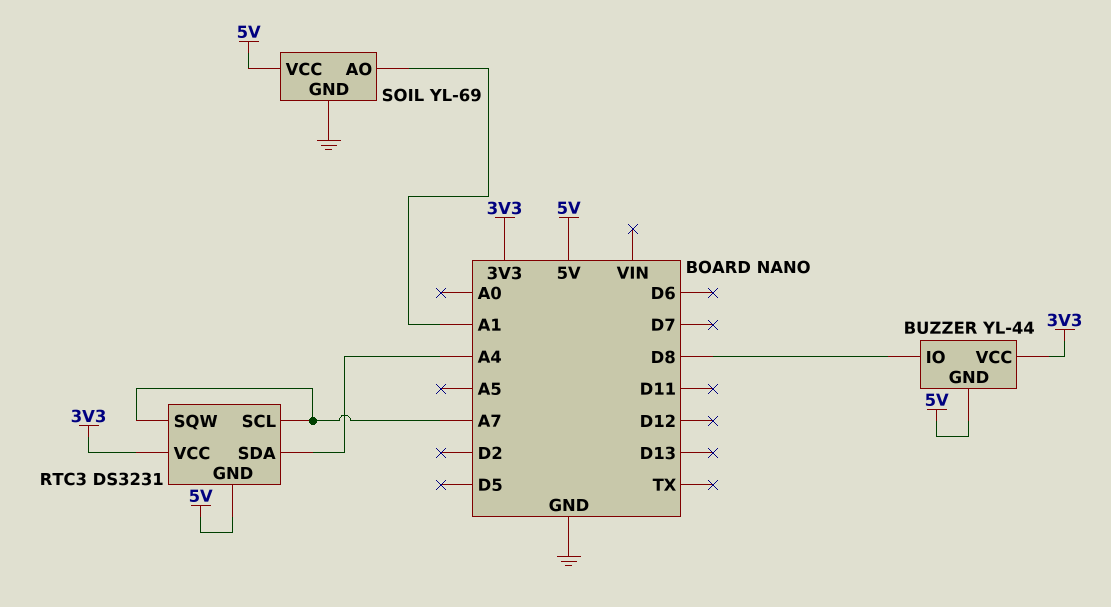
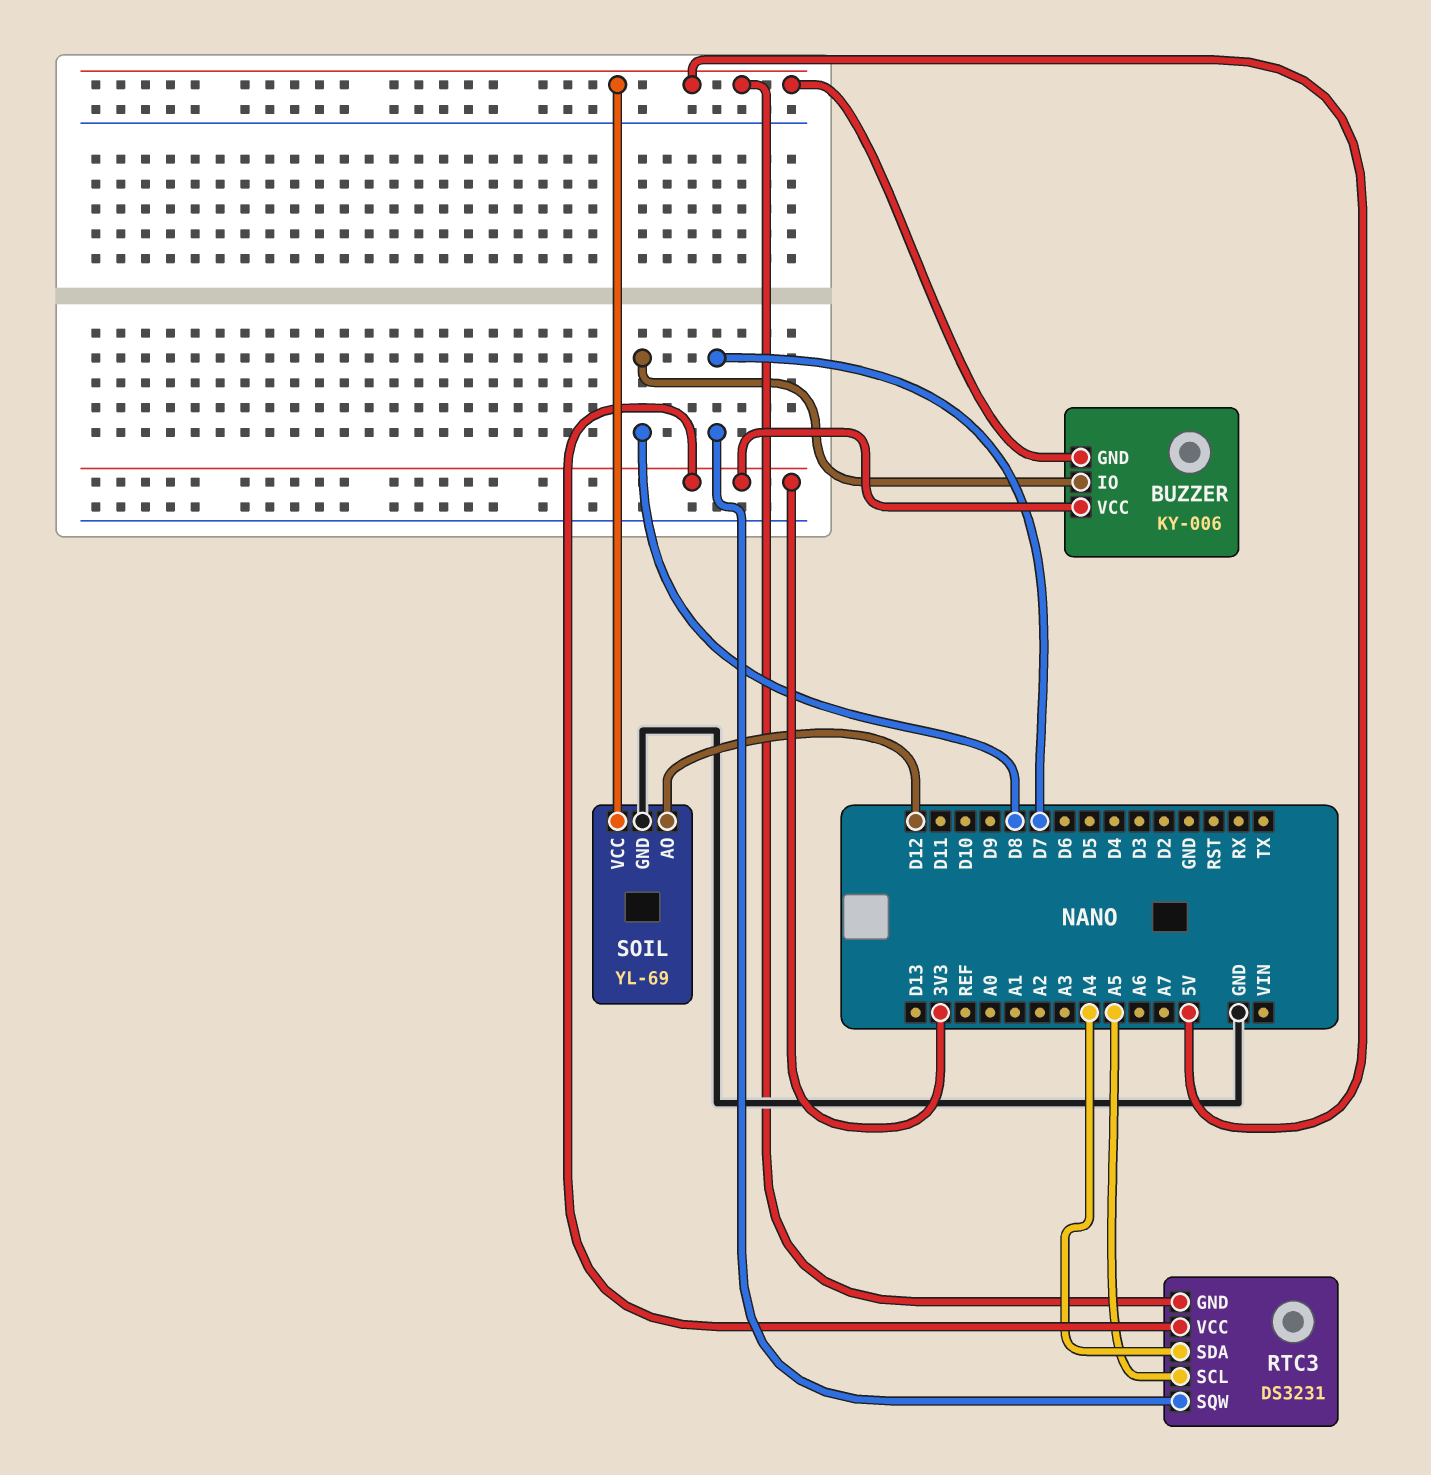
BUZZER: YL-44 -> KY-006
RTC3 pin SCL: A7 -> A5
RTC3 pin SQW: A7 -> D7
SOIL pin AO: A1 -> D12

